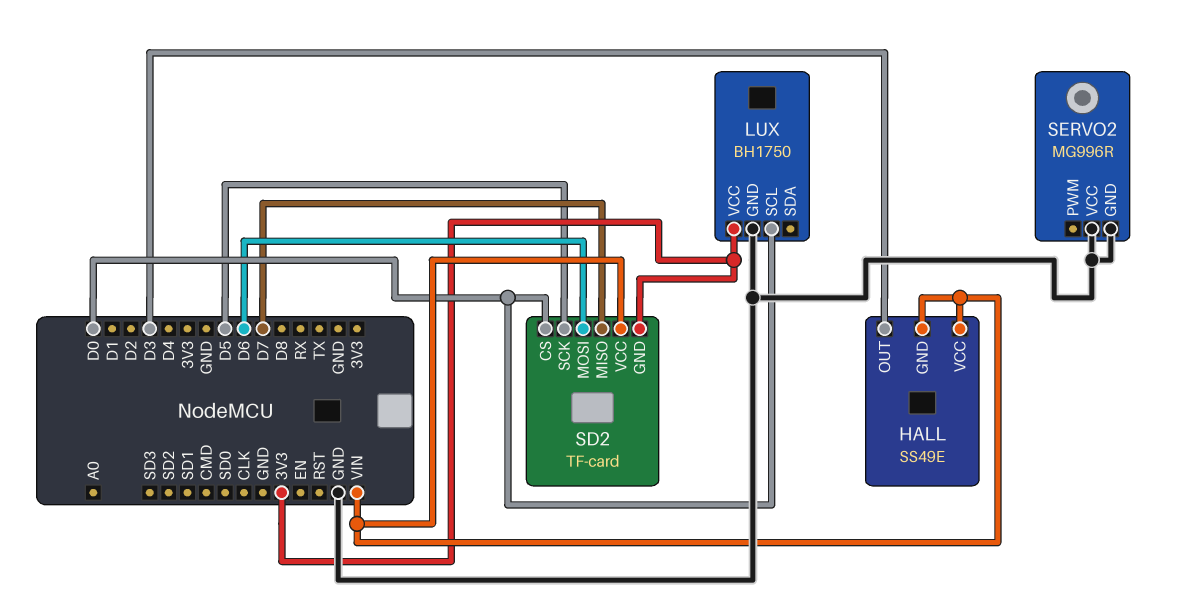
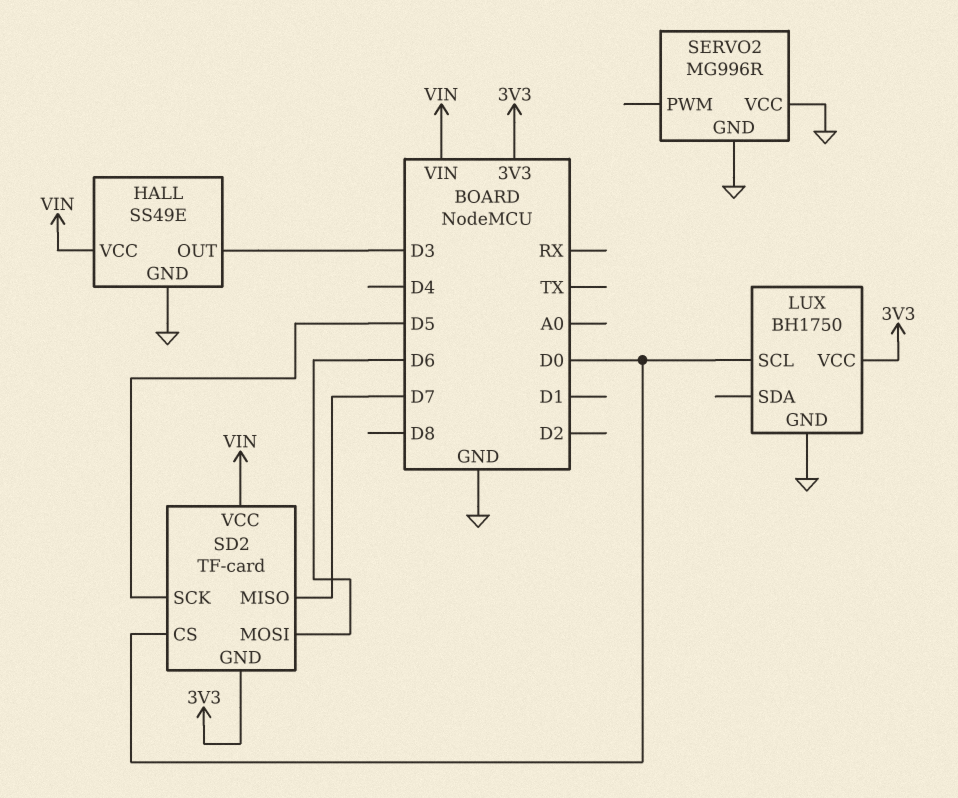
HALL pin GND: VIN -> GND

